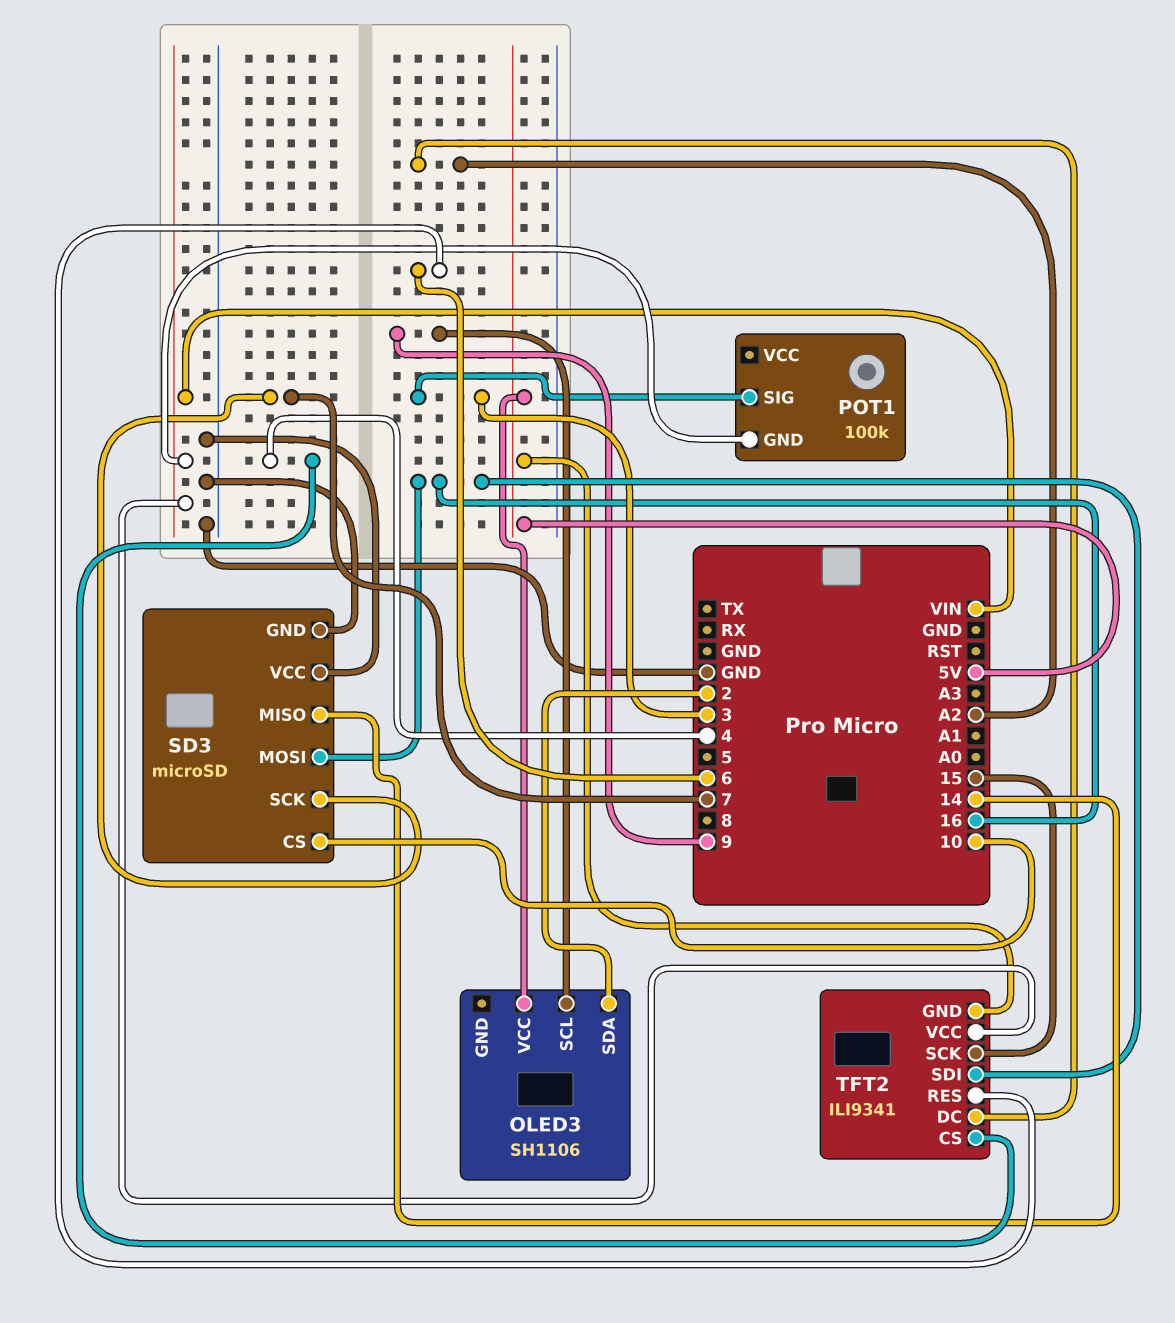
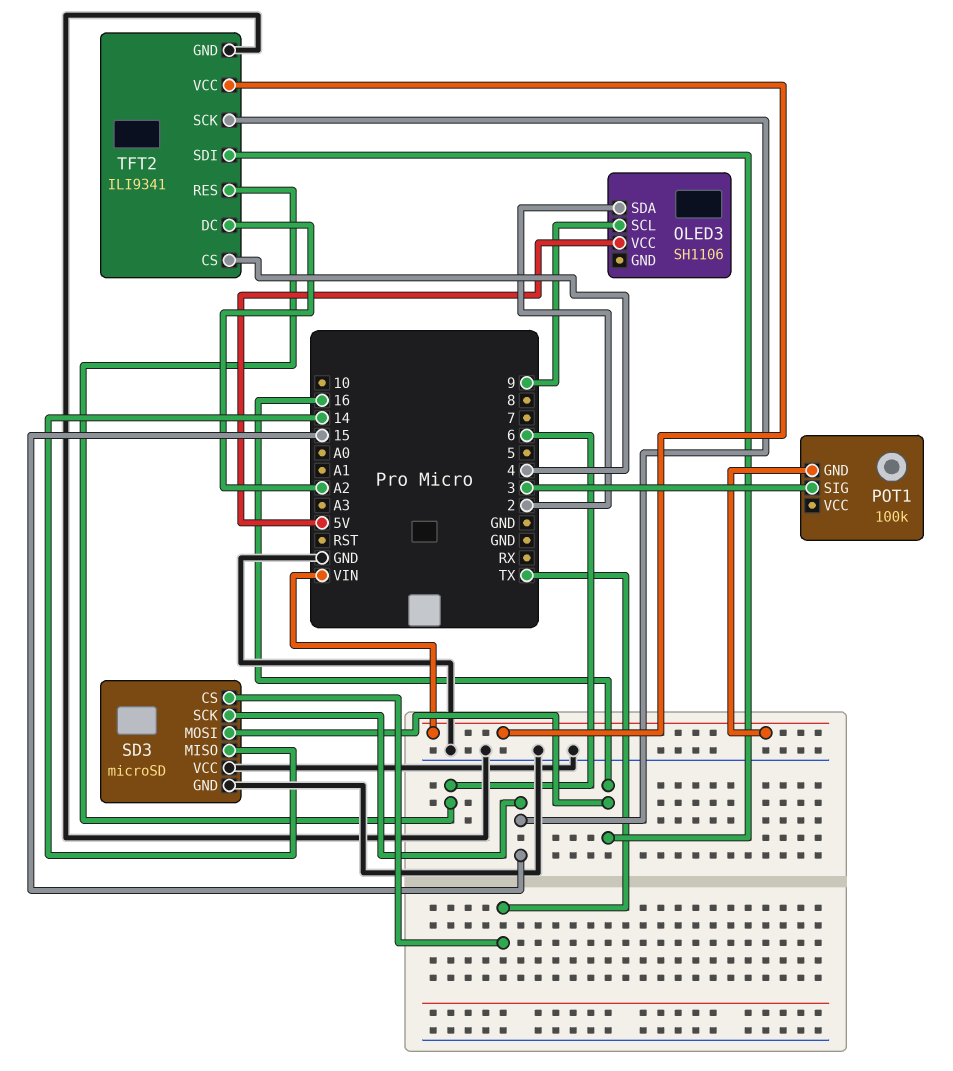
SD3 pin CS: 10 -> TX
SD3 pin SCK: 7 -> 15
TFT2 pin GND: 5V -> GND

